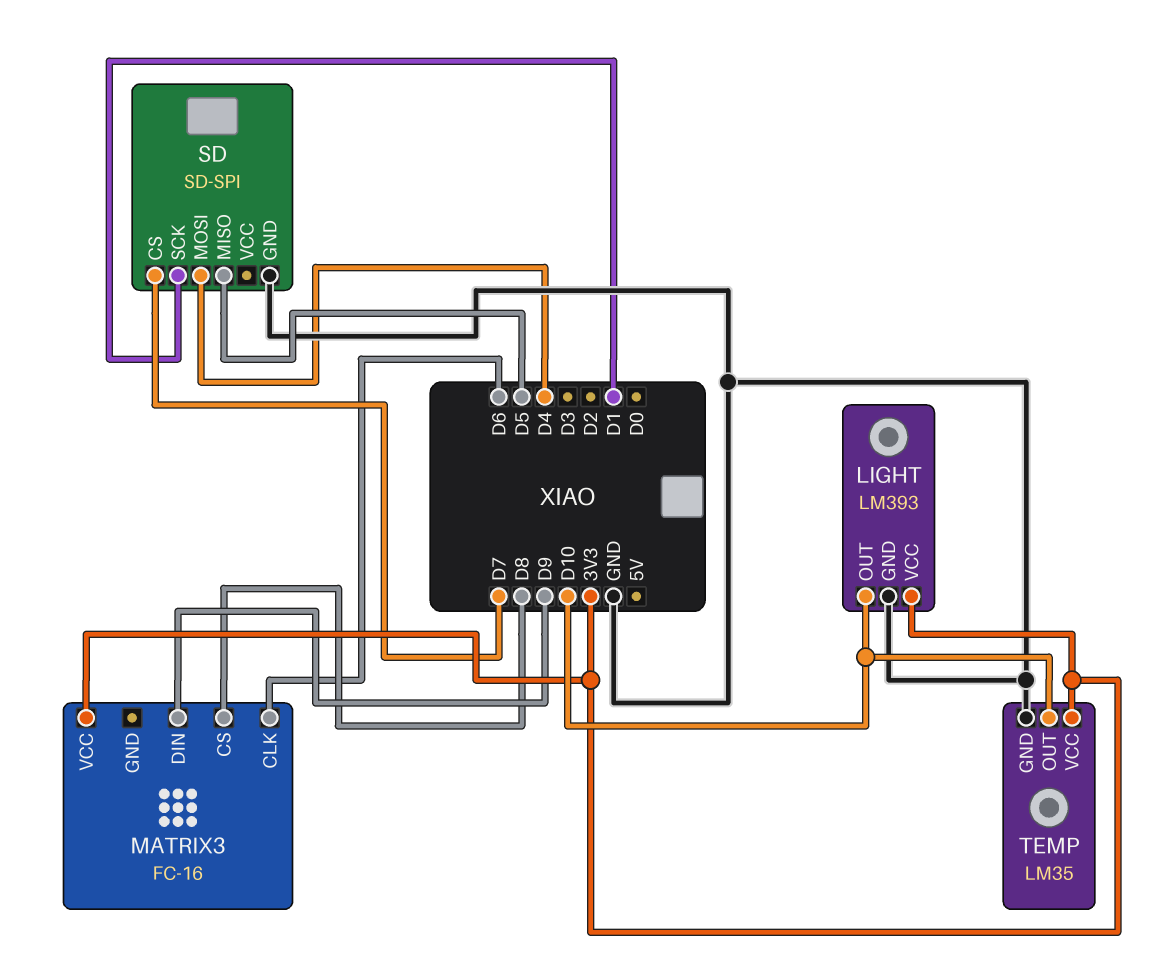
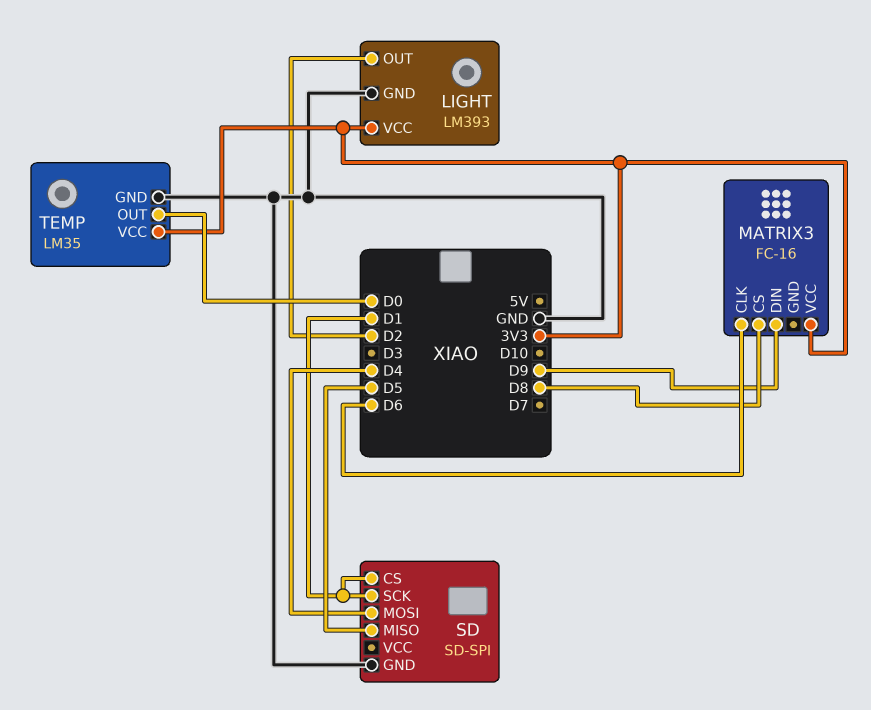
LIGHT pin OUT: D10 -> D2
SD pin CS: D7 -> D1
TEMP pin OUT: D10 -> D0

